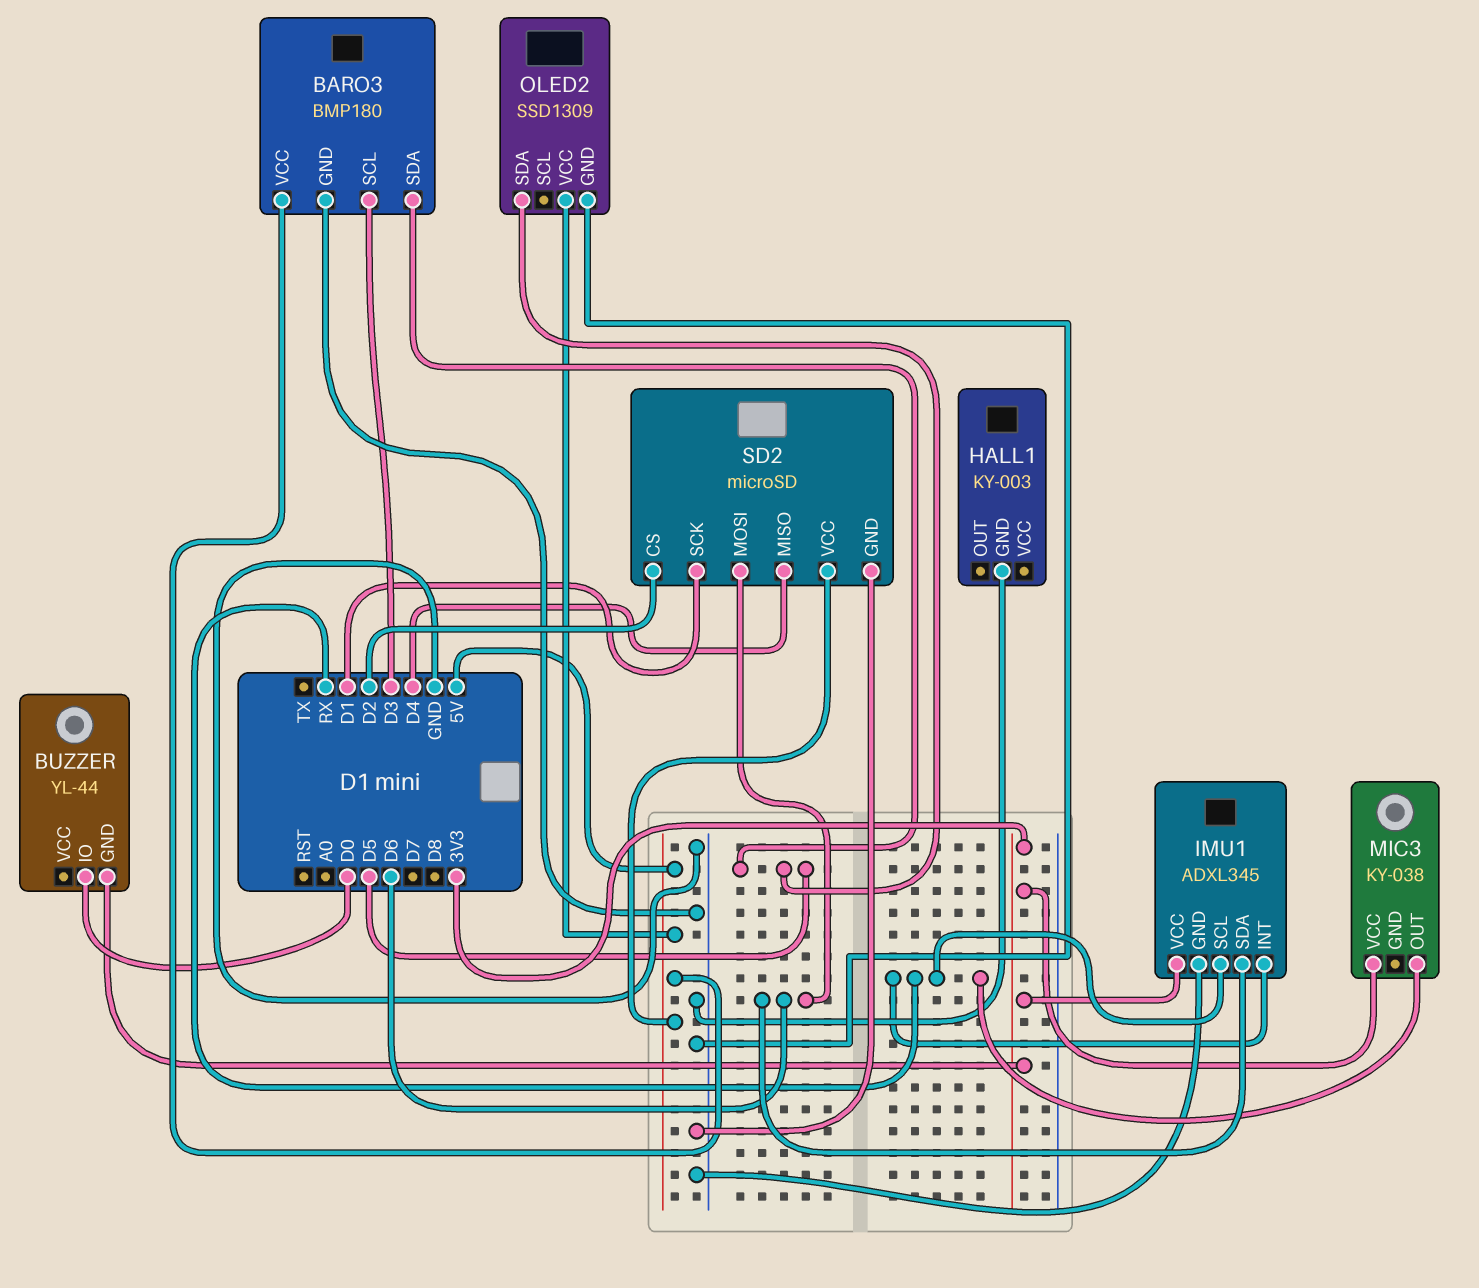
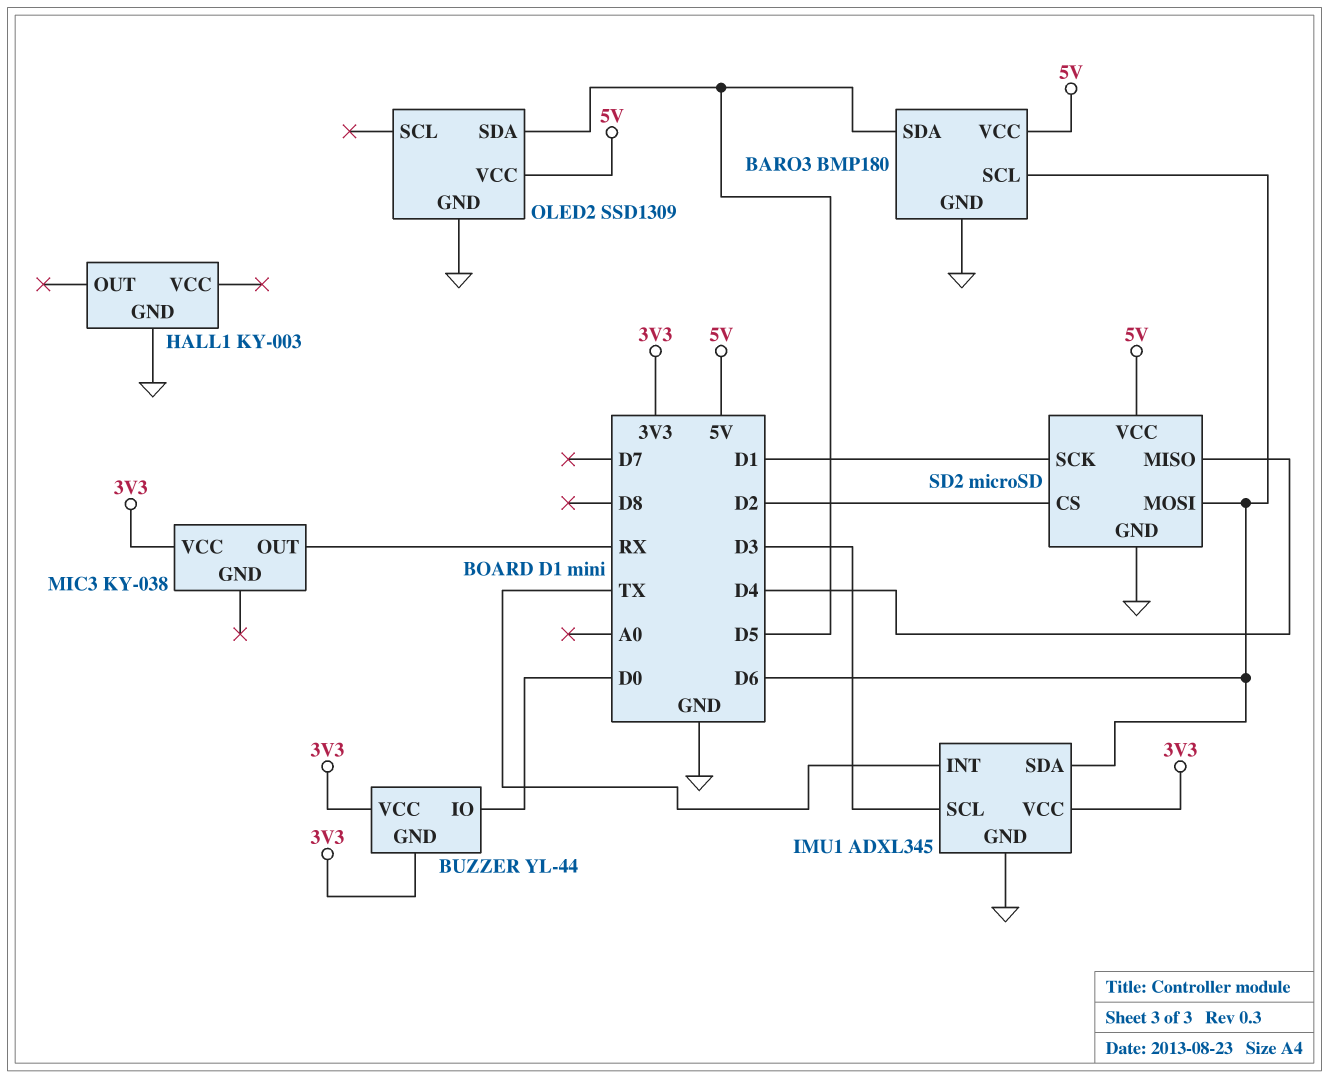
BARO3 pin SCL: D3 -> D6
BUZZER pin VCC: none -> 3V3
IMU1 pin INT: RX -> TX
IMU1 pin SCL: RX -> D3

